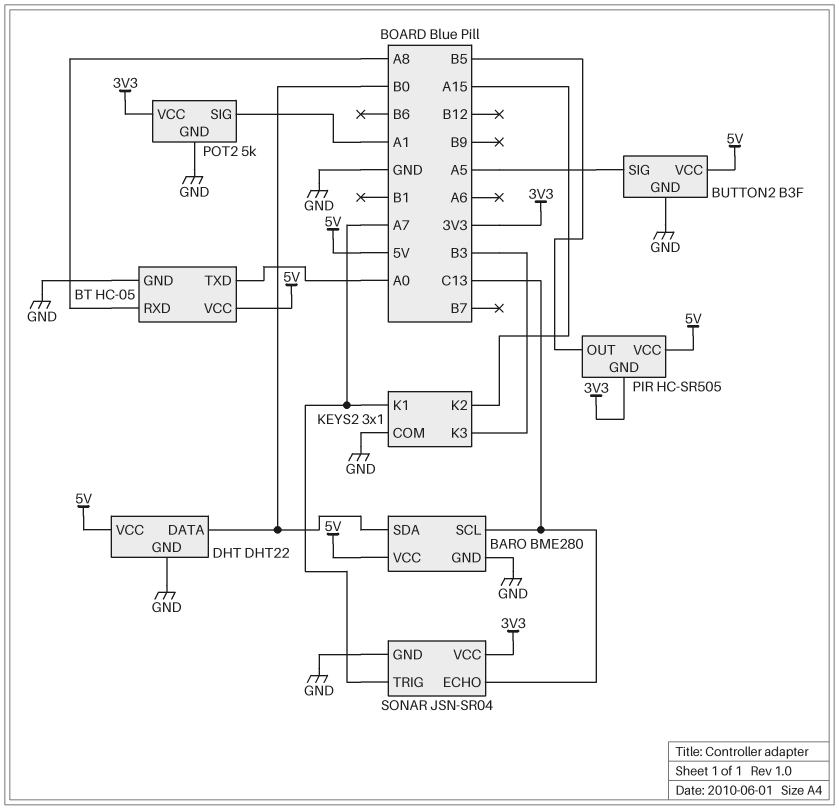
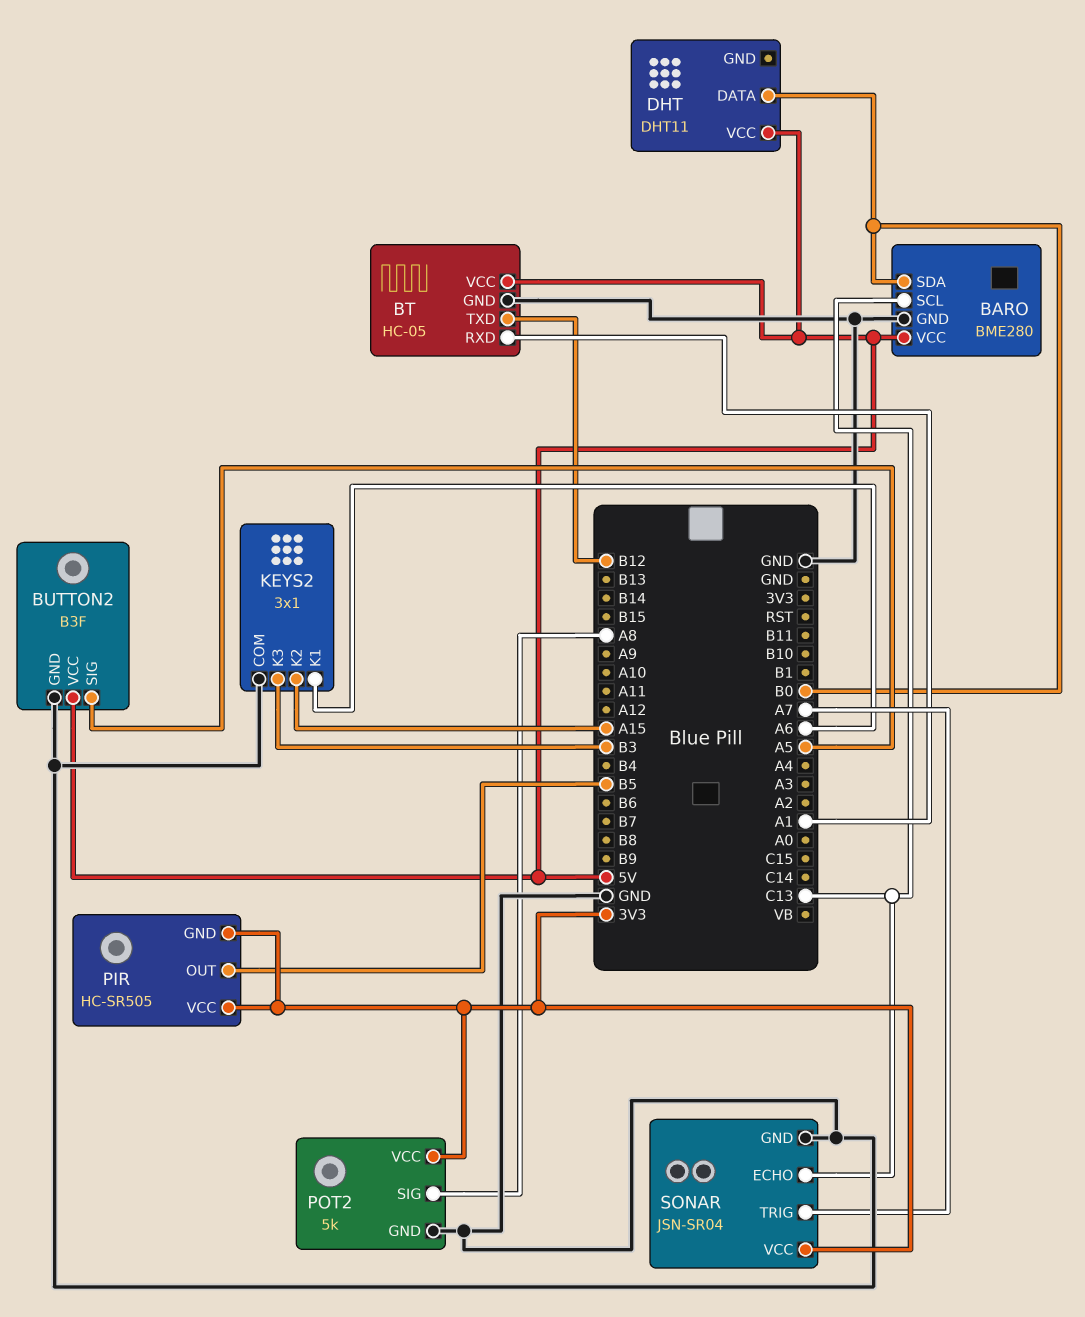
BT pin RXD: A8 -> A1
BT pin TXD: A0 -> B12
DHT: DHT22 -> DHT11
DHT pin GND: GND -> none
KEYS2 pin K1: A7 -> A6
PIR pin VCC: 5V -> 3V3
POT2 pin SIG: A1 -> A8

